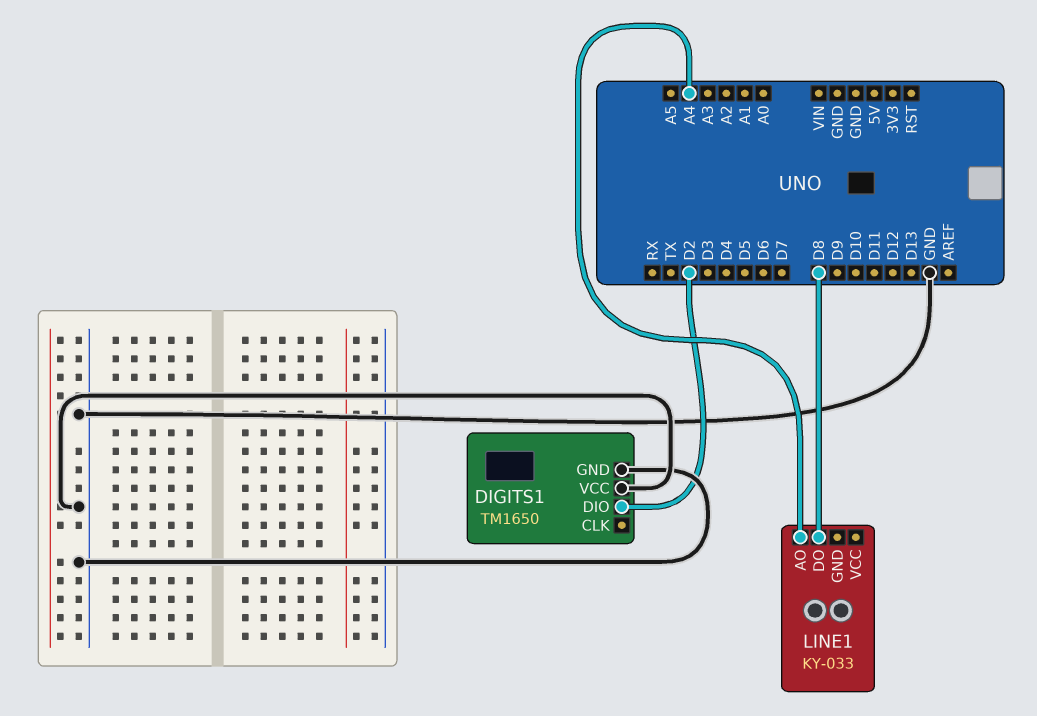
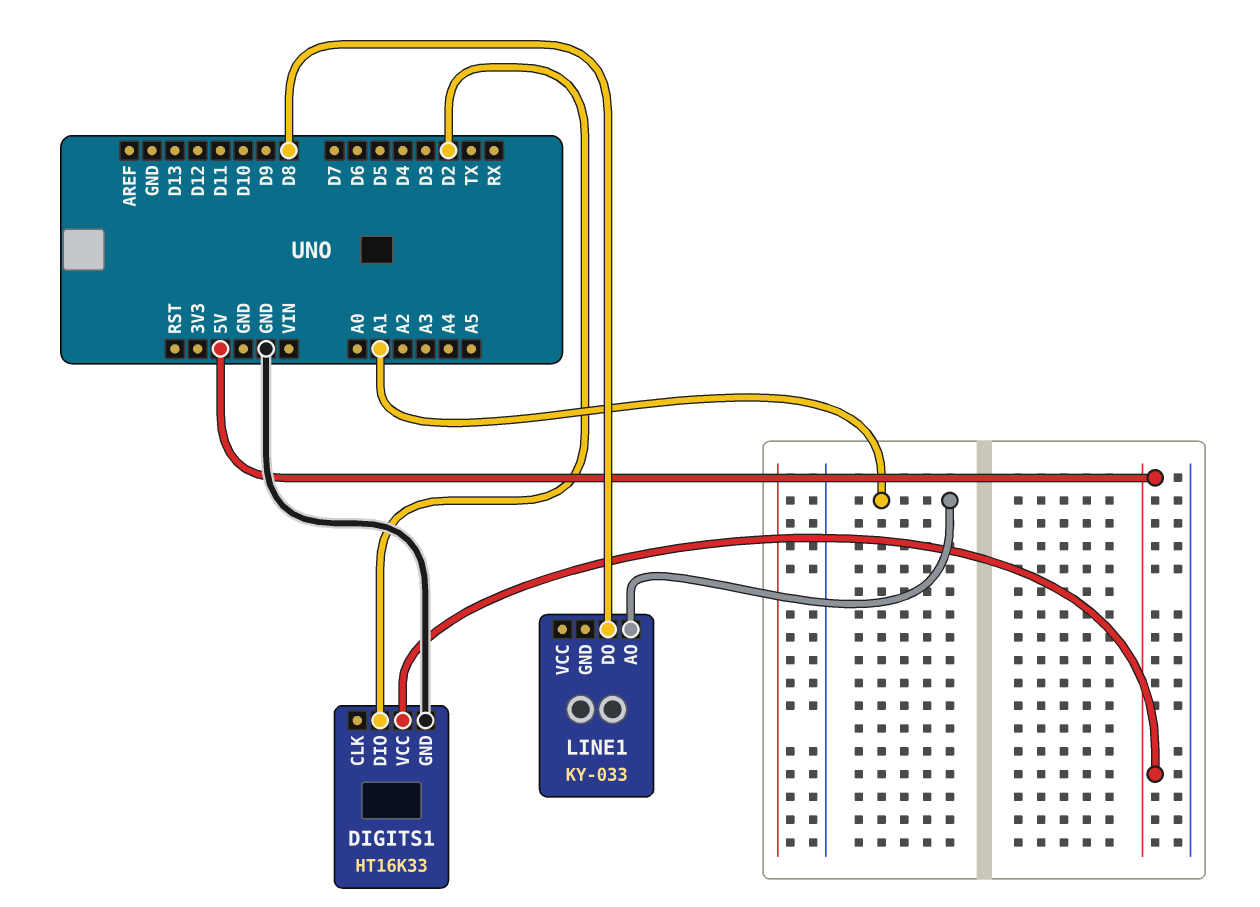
DIGITS1: TM1650 -> HT16K33
DIGITS1 pin VCC: GND -> 5V
LINE1 pin AO: A4 -> A1

